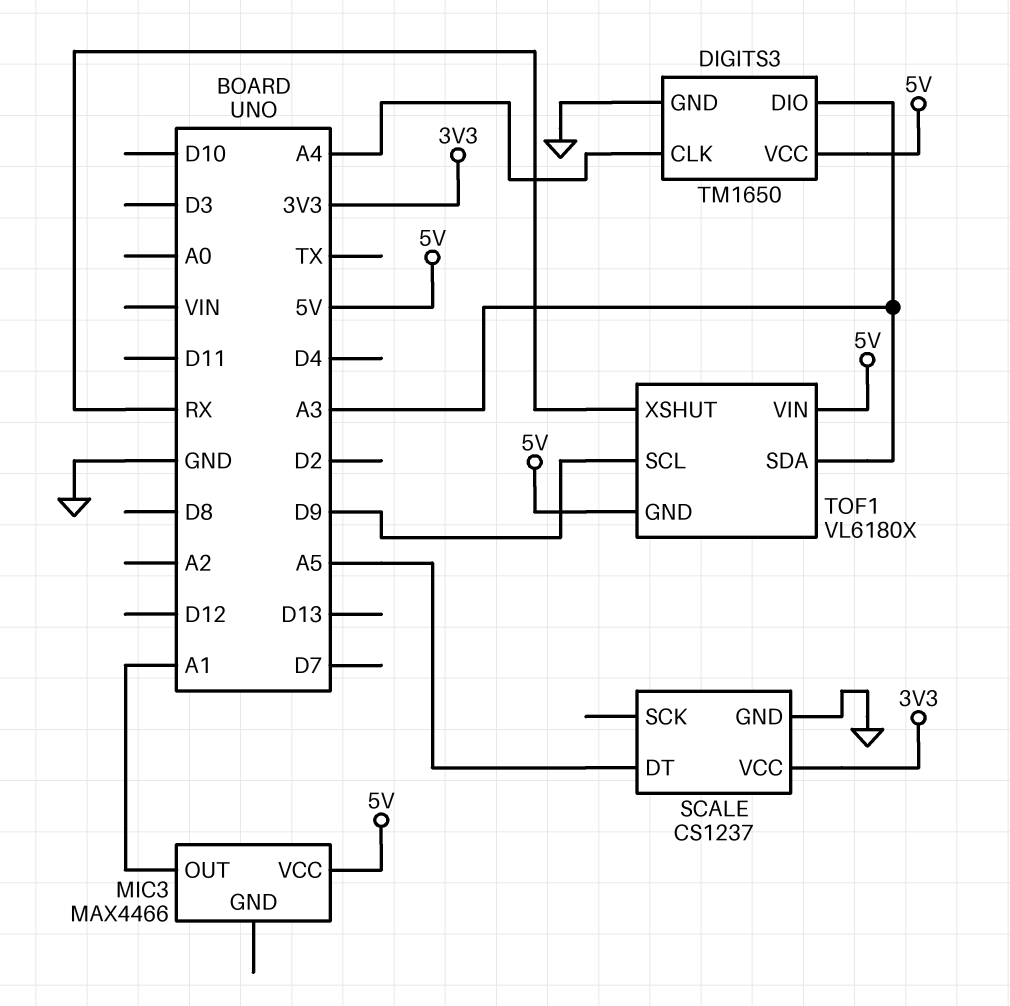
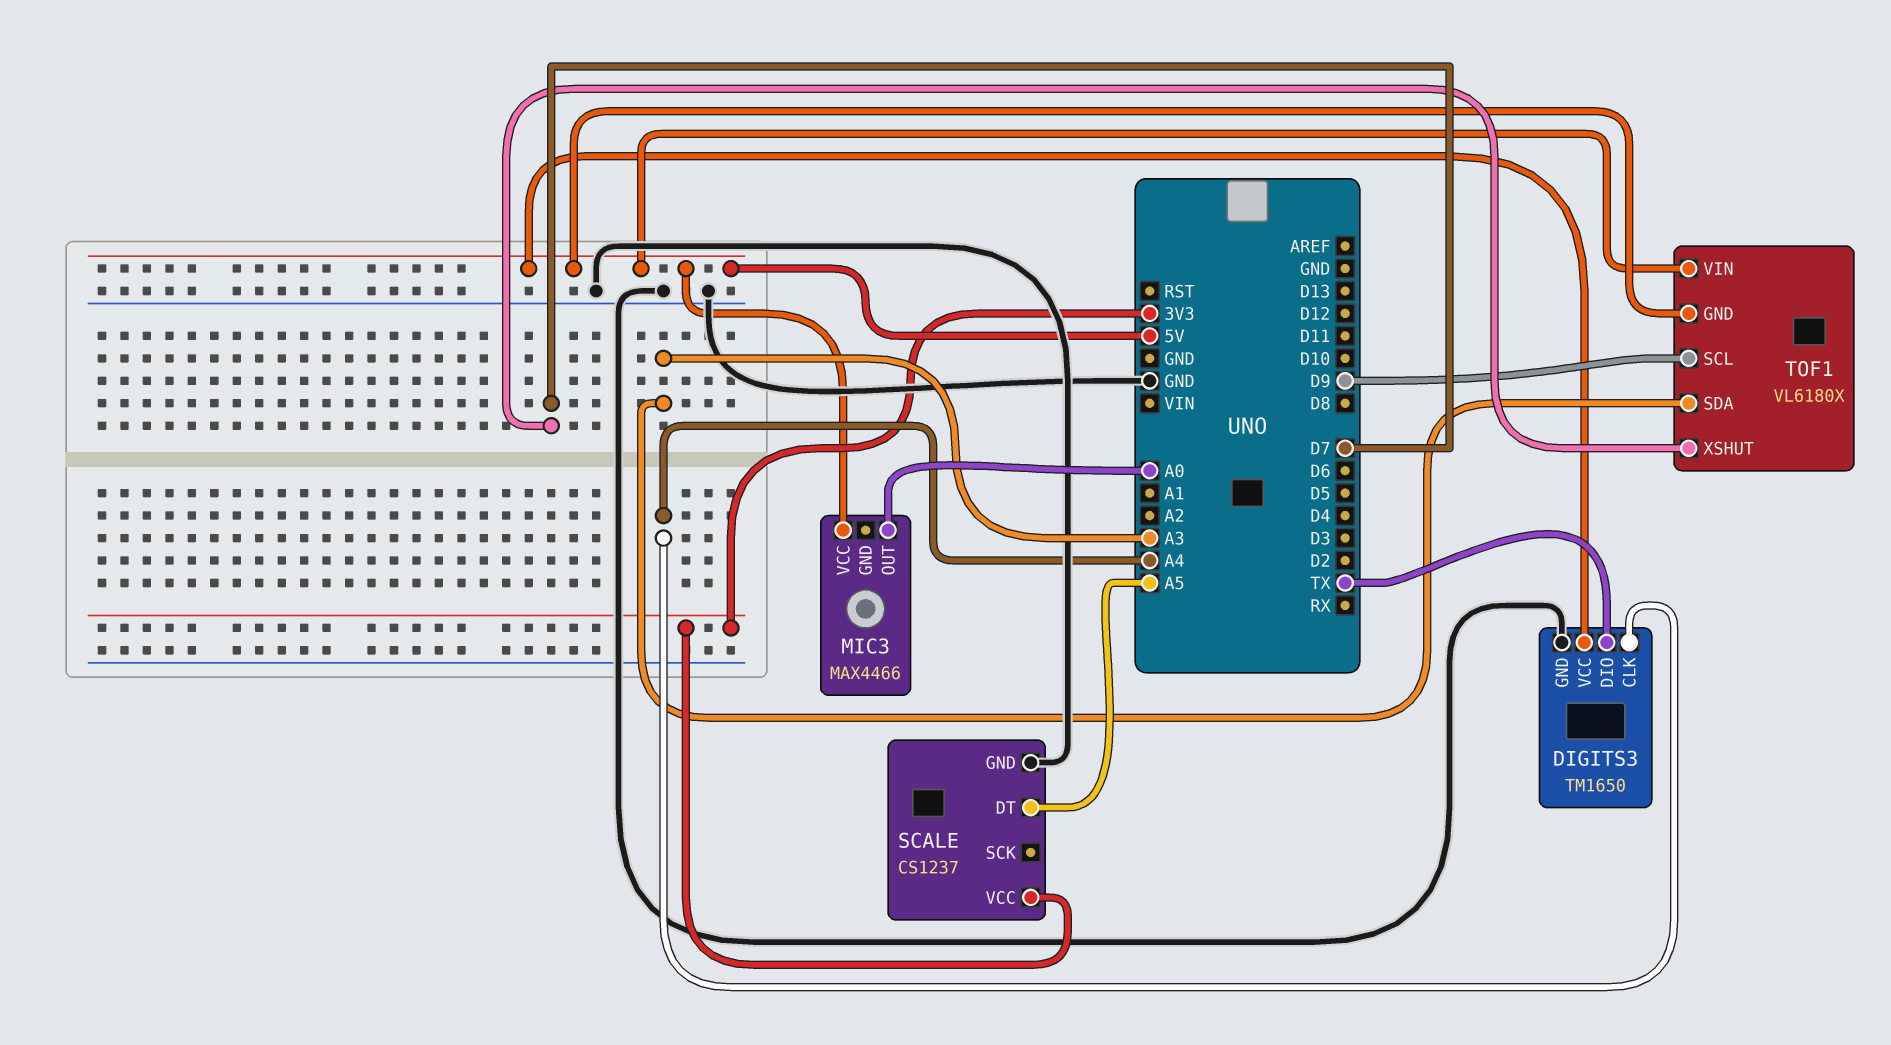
DIGITS3 pin DIO: A3 -> TX
MIC3 pin OUT: A1 -> A0
TOF1 pin XSHUT: RX -> D7

